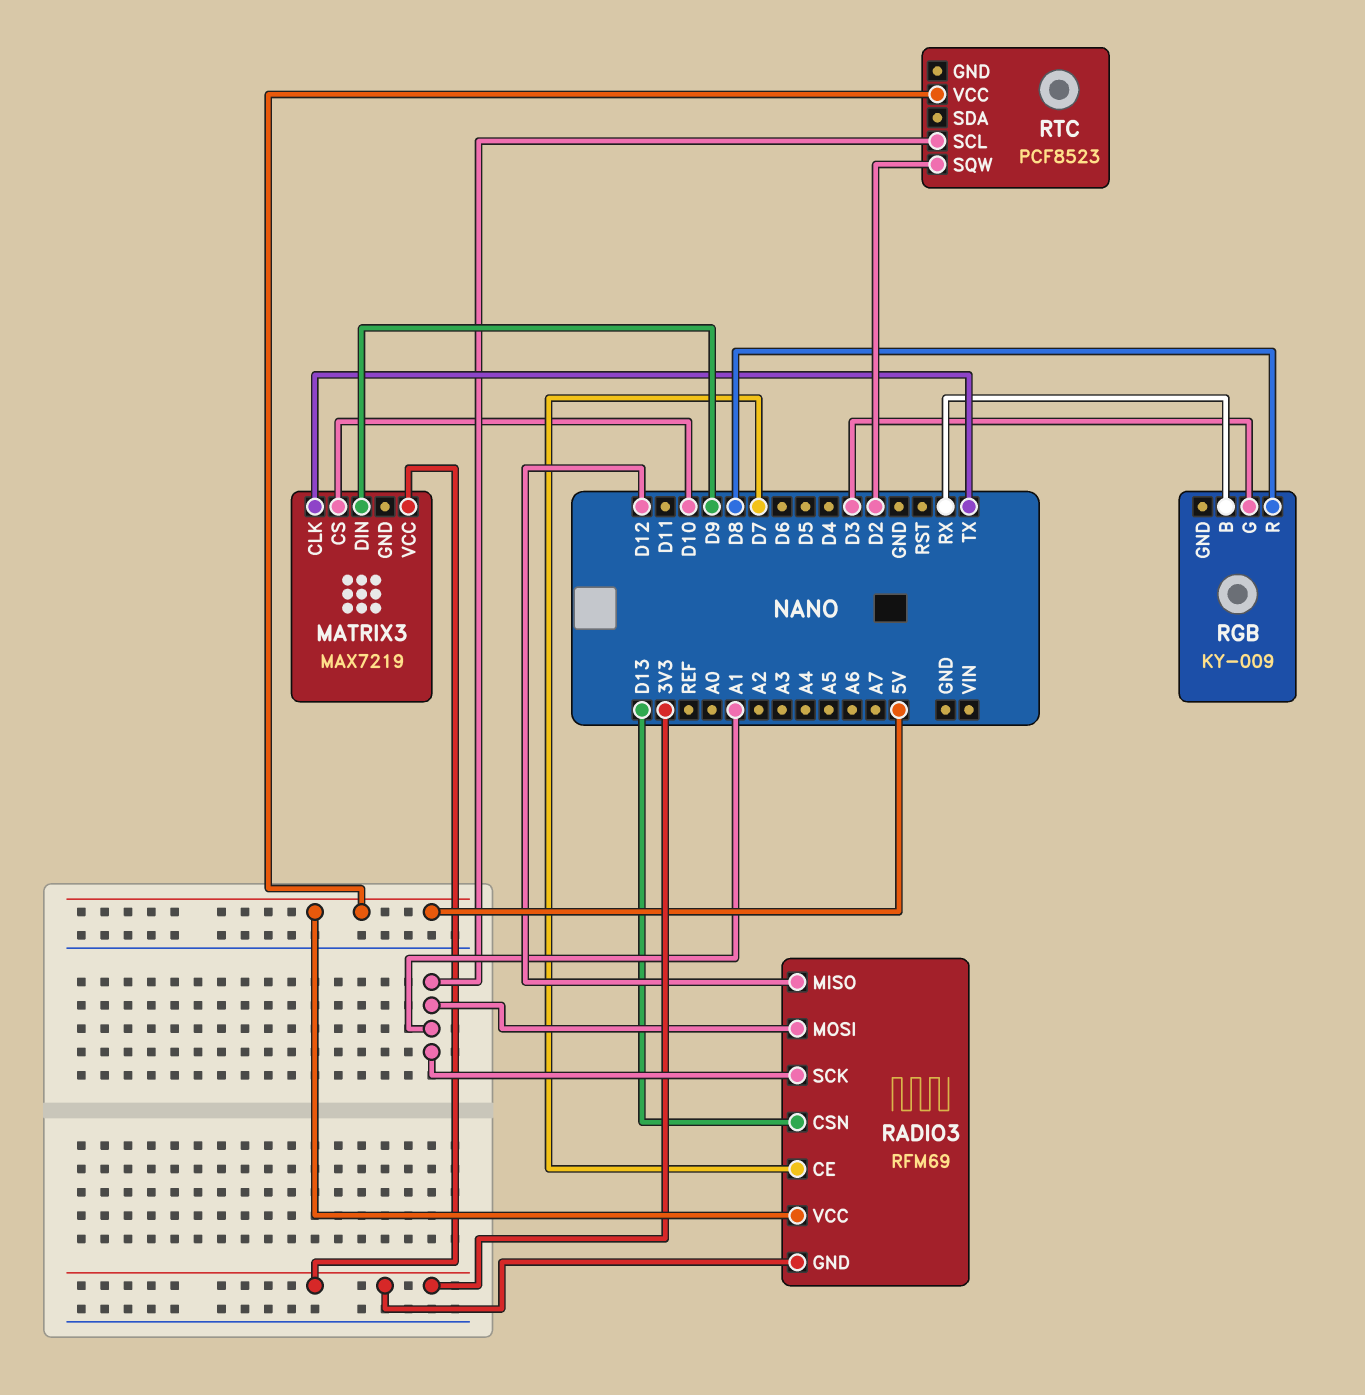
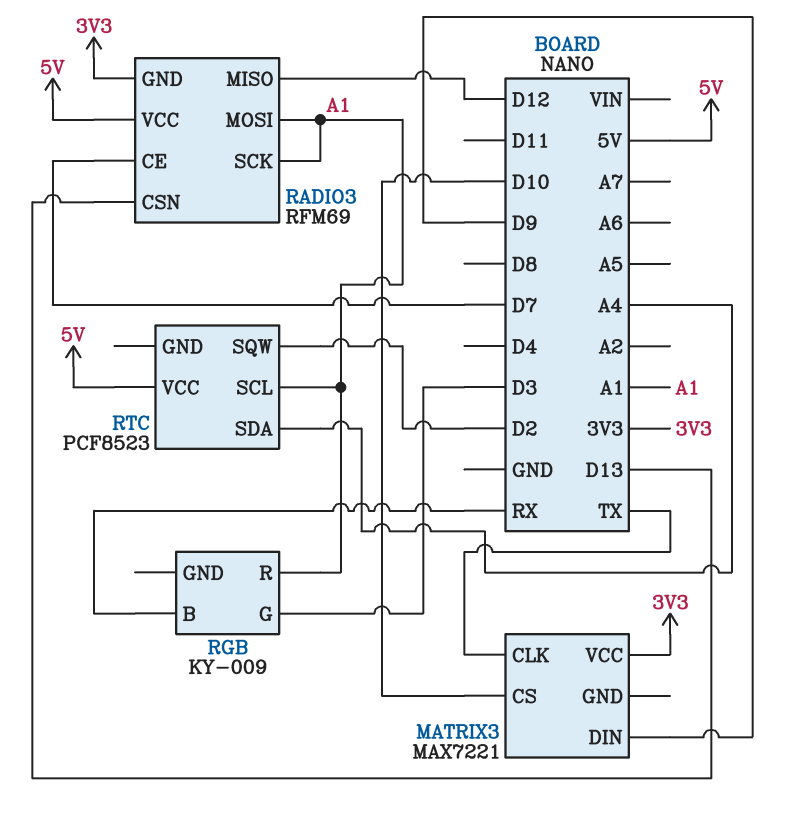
MATRIX3: MAX7219 -> MAX7221
RGB pin R: D8 -> A1
RTC pin SDA: none -> A4

